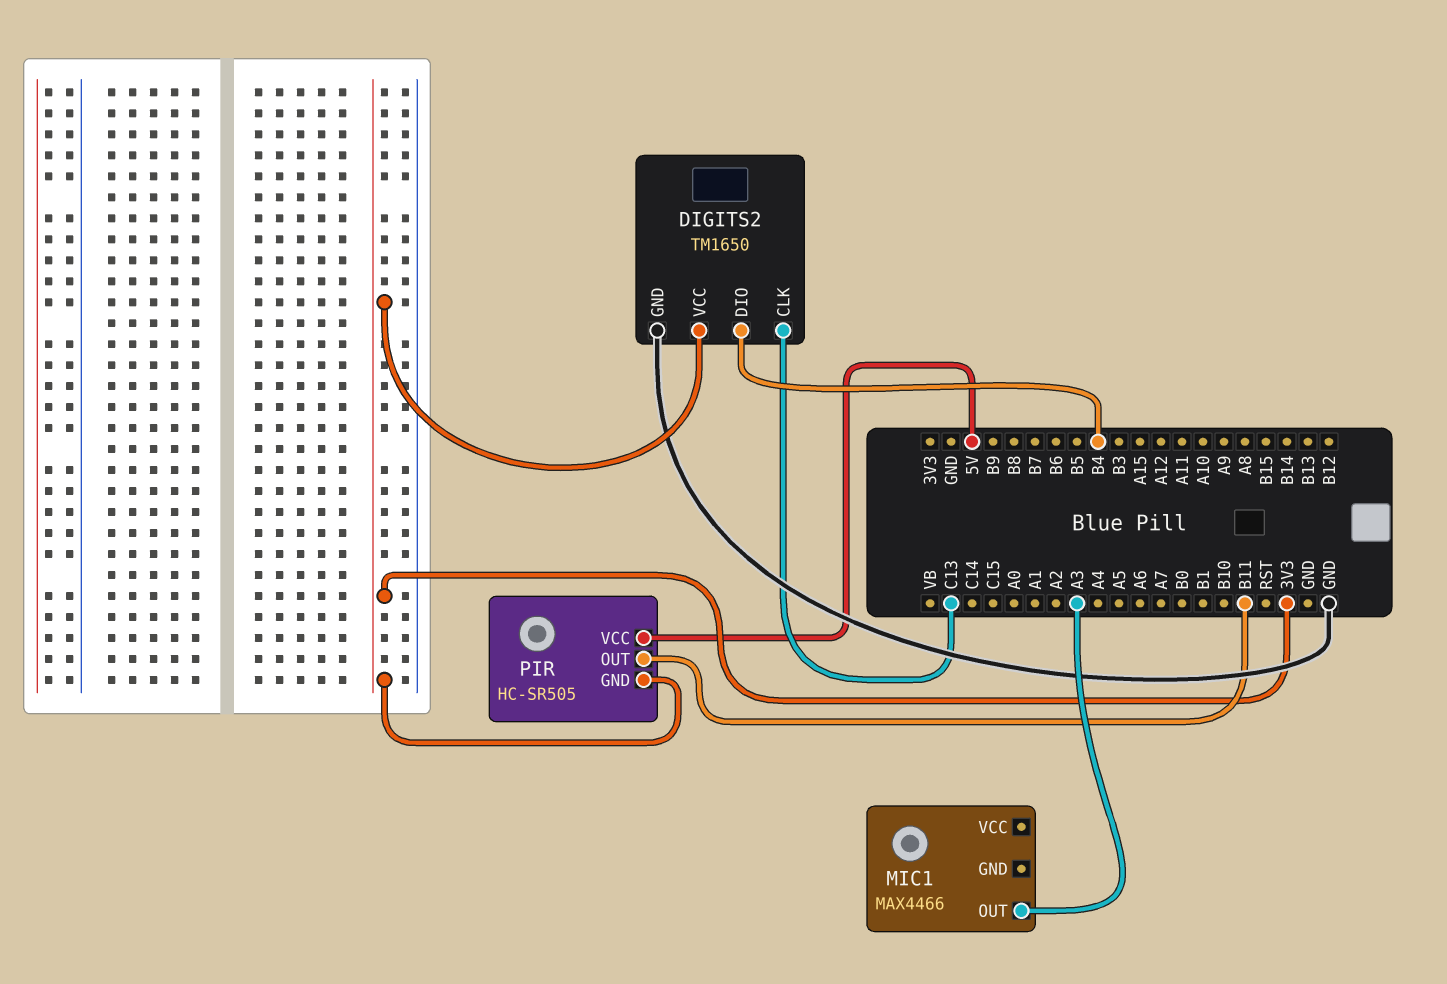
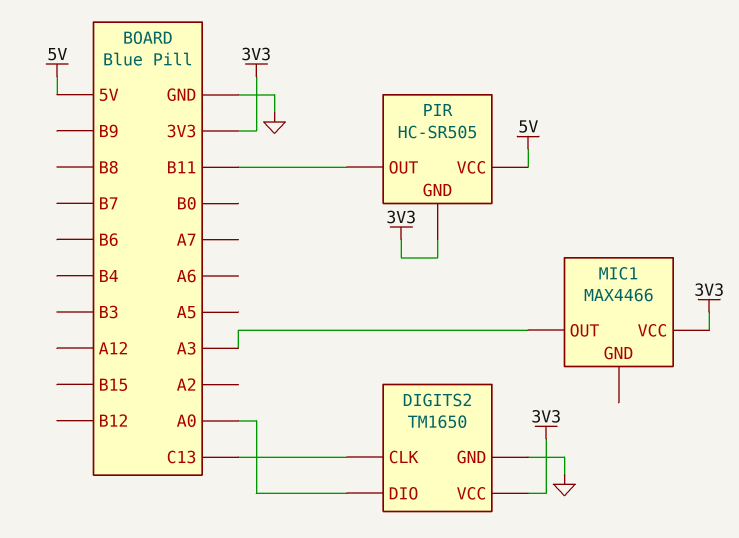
DIGITS2 pin DIO: B4 -> A0
MIC1 pin VCC: none -> 3V3

